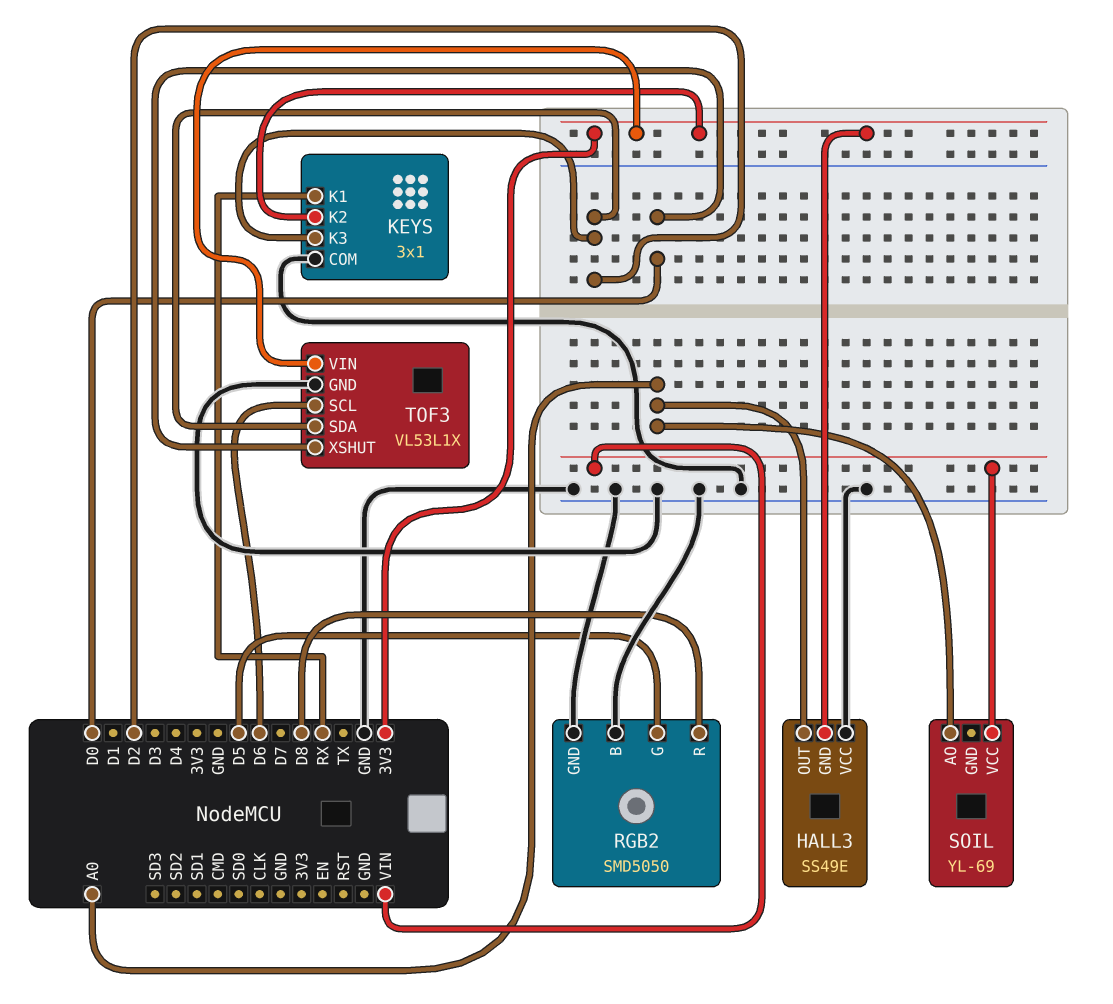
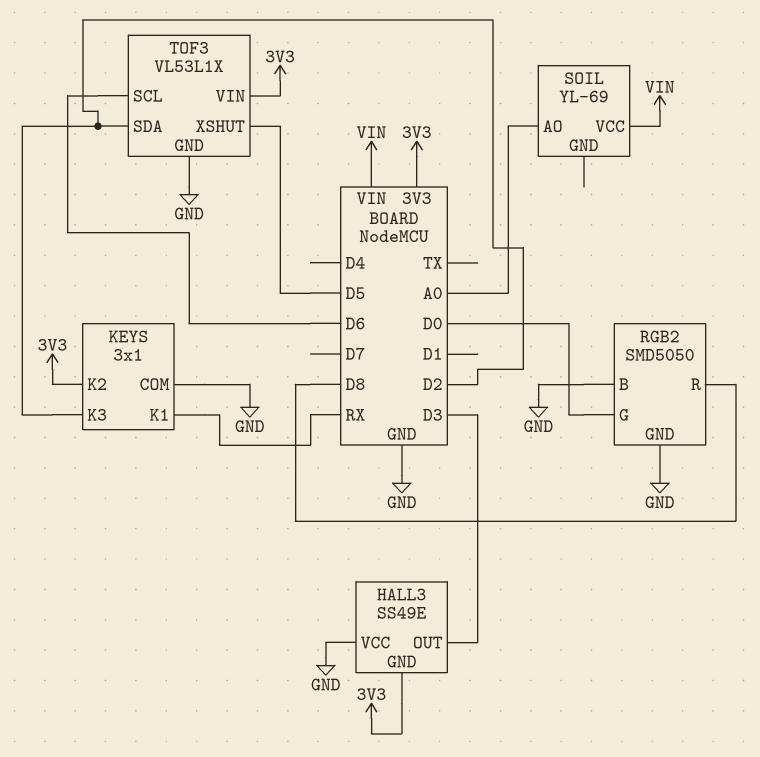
HALL3 pin OUT: A0 -> D3
RGB2 pin G: D5 -> D0
TOF3 pin XSHUT: D0 -> D5

